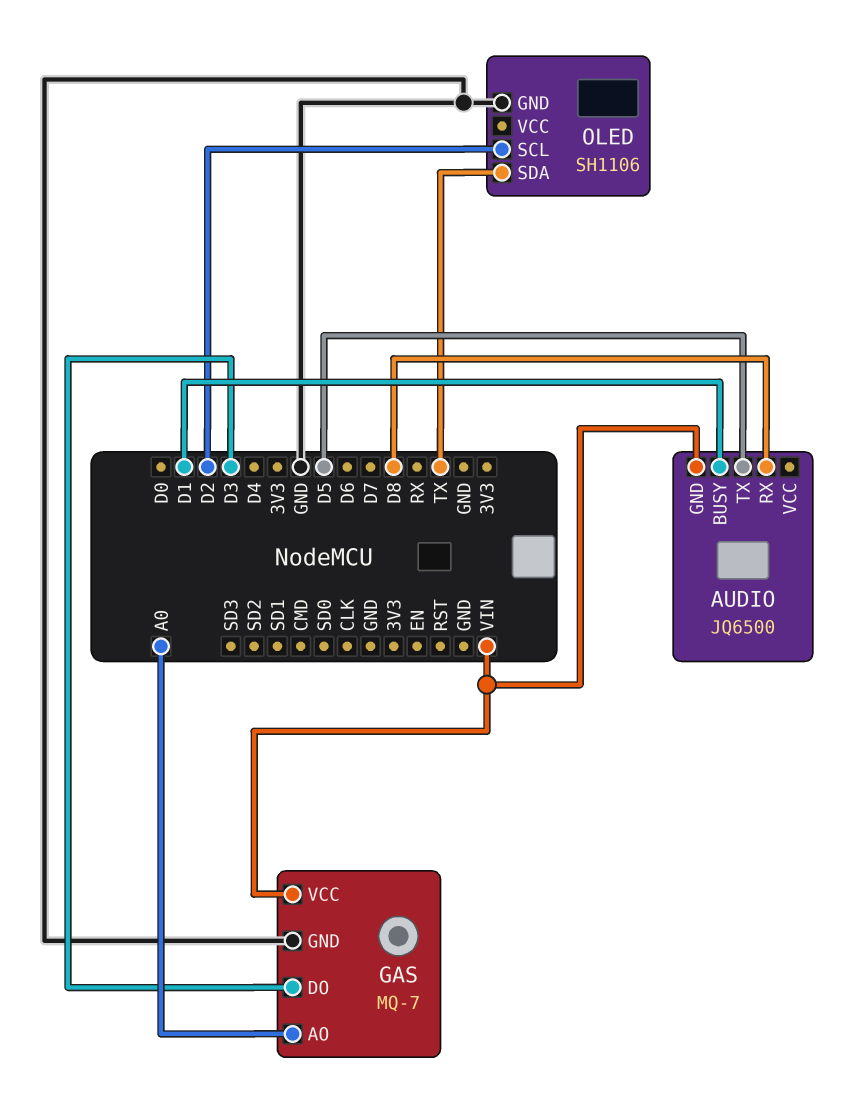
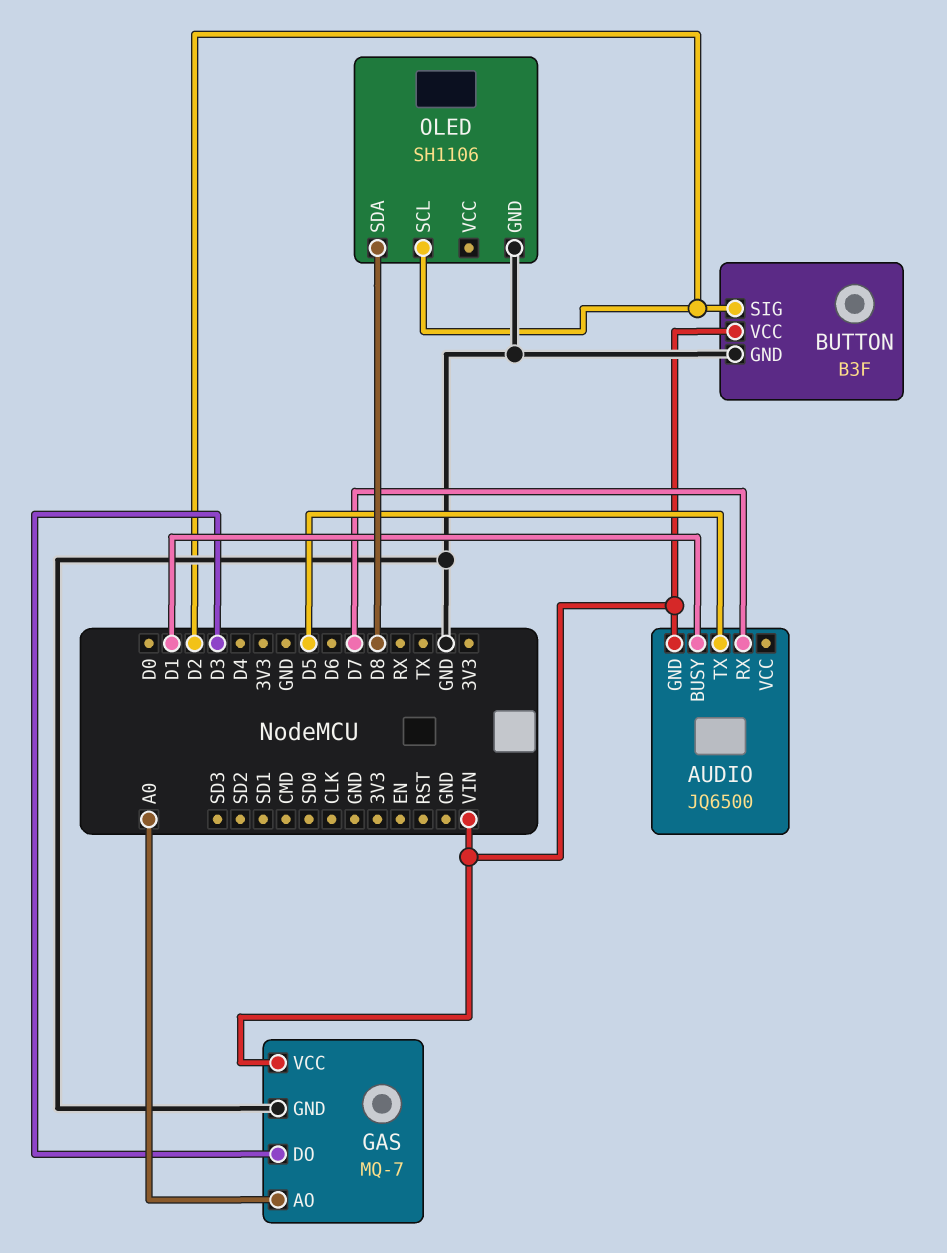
AUDIO pin RX: D8 -> D7
BUTTON: none -> B3F
BUTTON pin GND: none -> GND
BUTTON pin SIG: none -> D2
BUTTON pin VCC: none -> VIN
OLED pin SDA: TX -> D8

